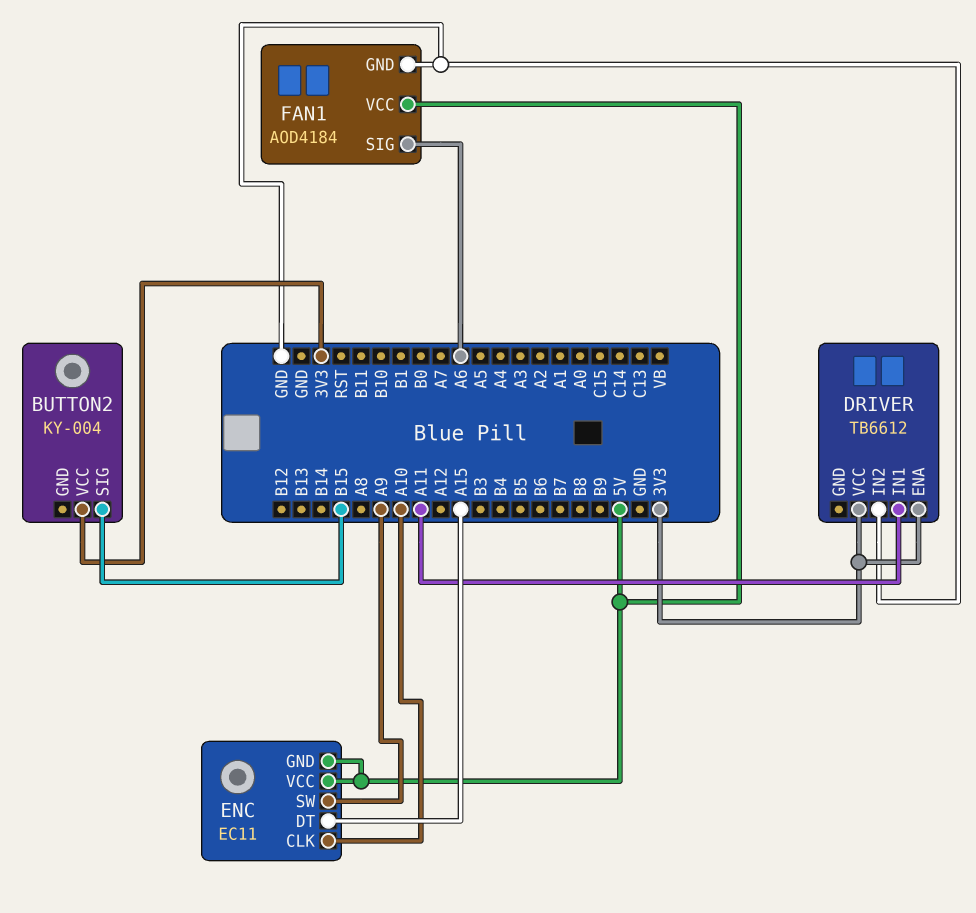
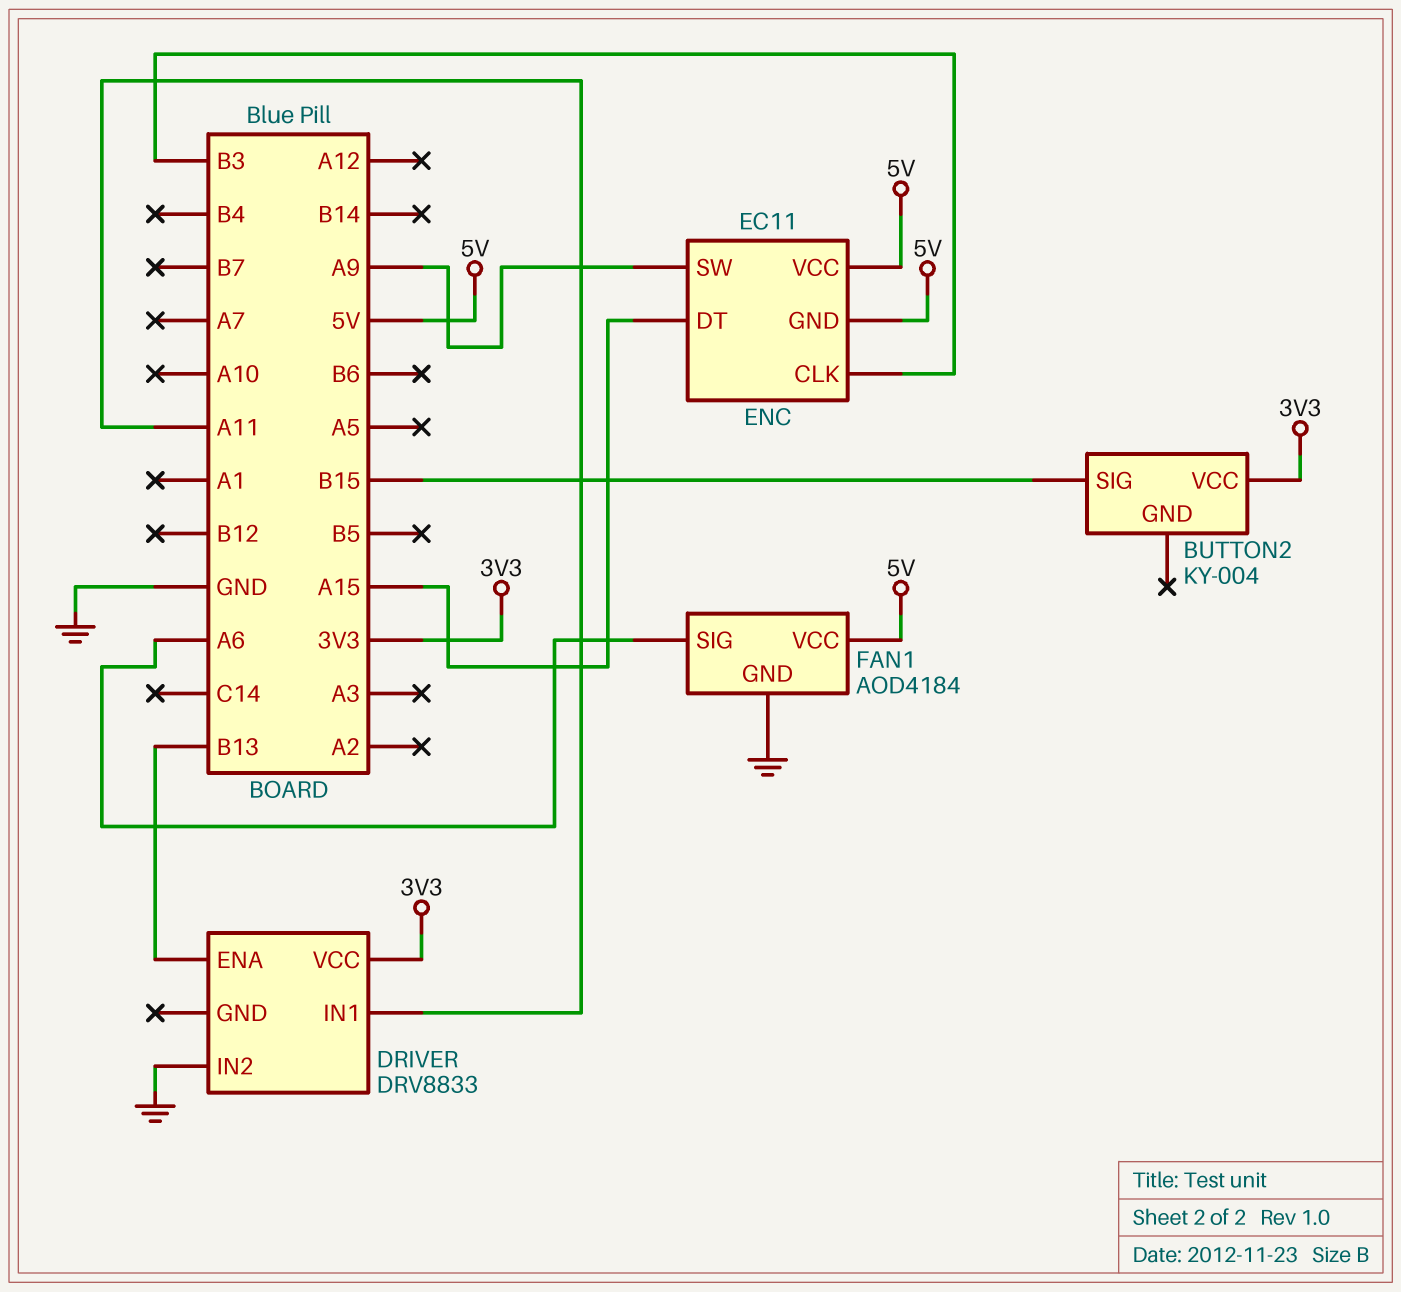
DRIVER: TB6612 -> DRV8833
DRIVER pin ENA: 3V3 -> B13
ENC pin CLK: A10 -> B3

